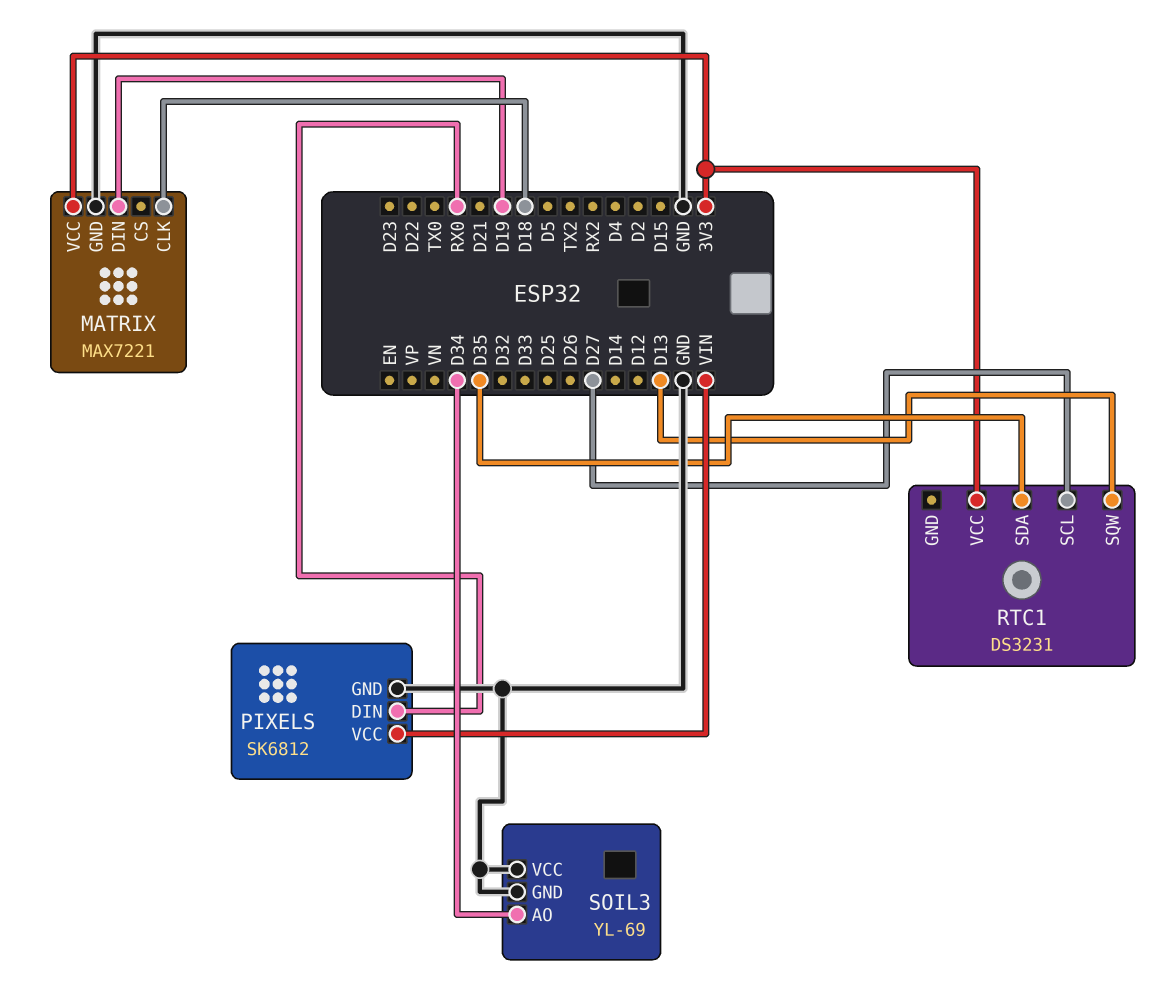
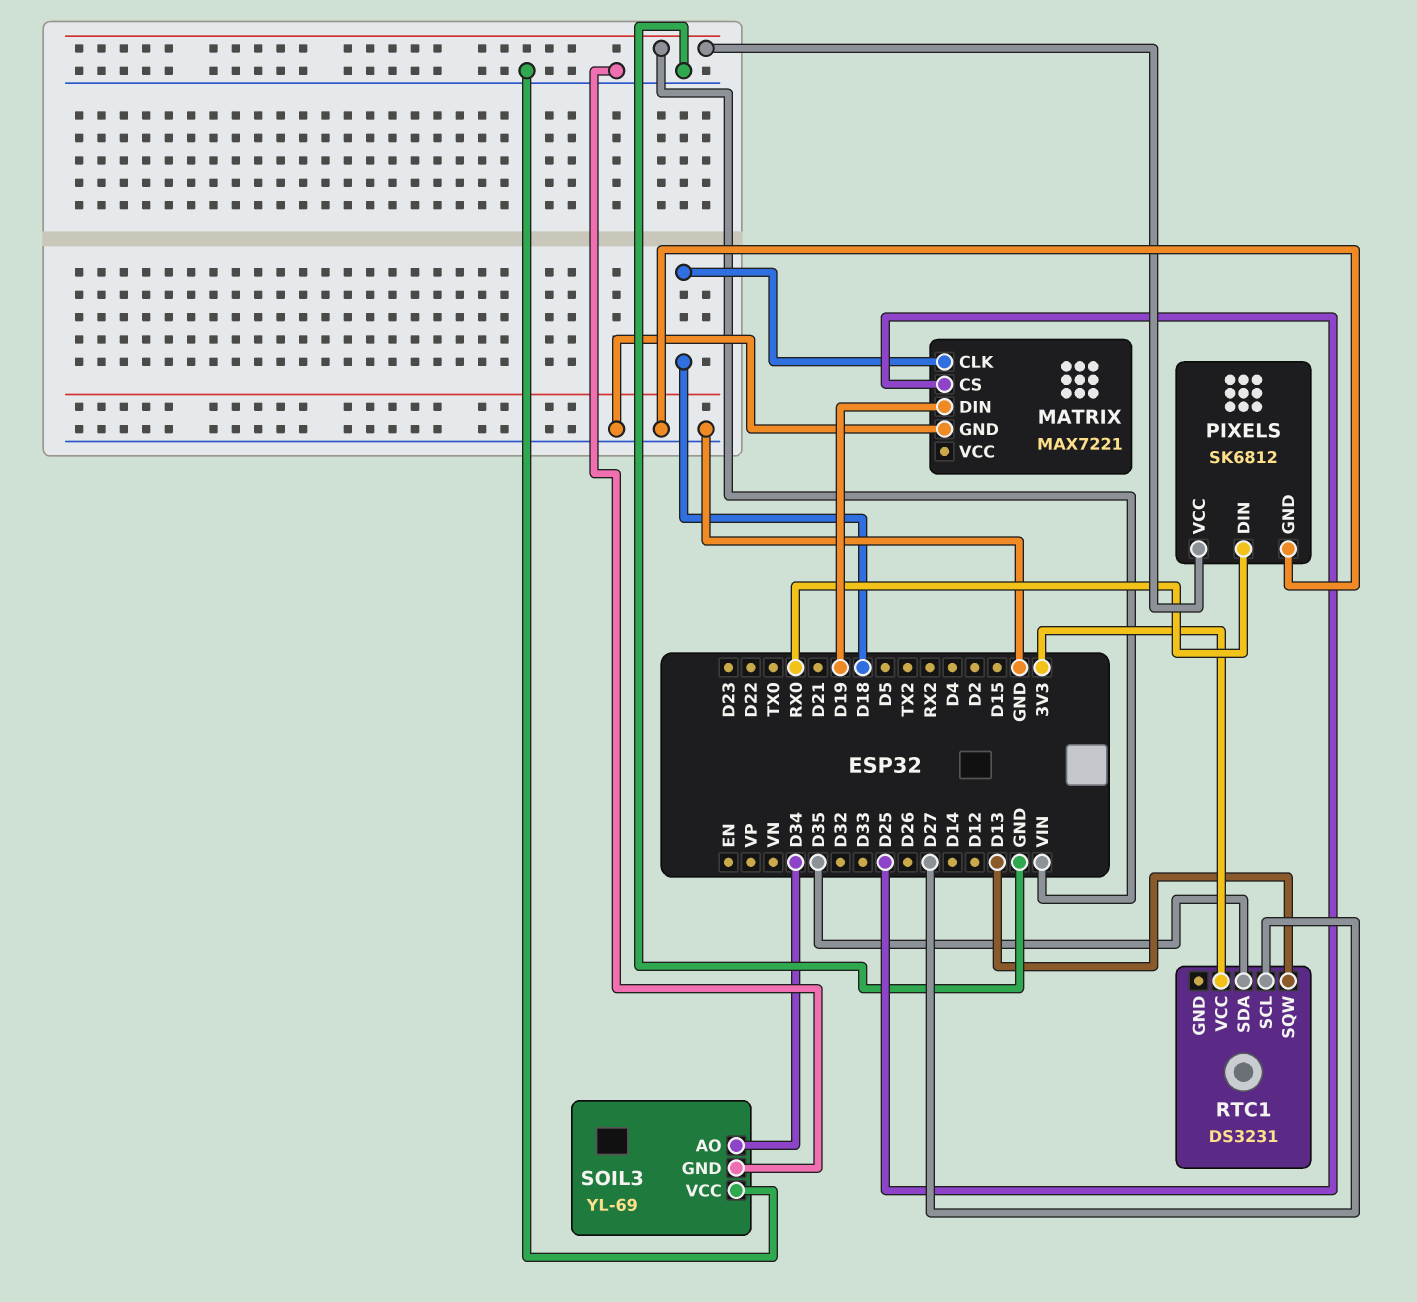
MATRIX pin CS: none -> D25
MATRIX pin VCC: 3V3 -> none

